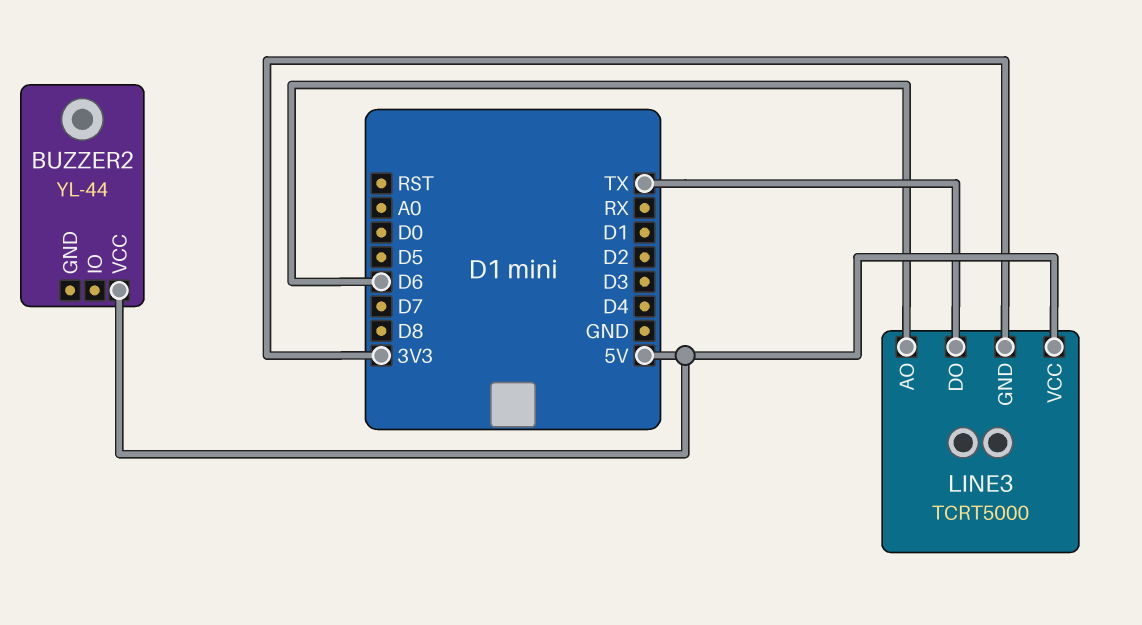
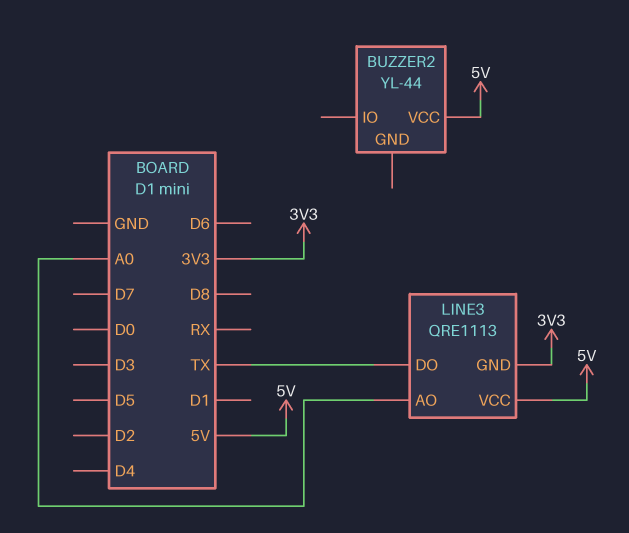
LINE3: TCRT5000 -> QRE1113
LINE3 pin AO: D6 -> A0

